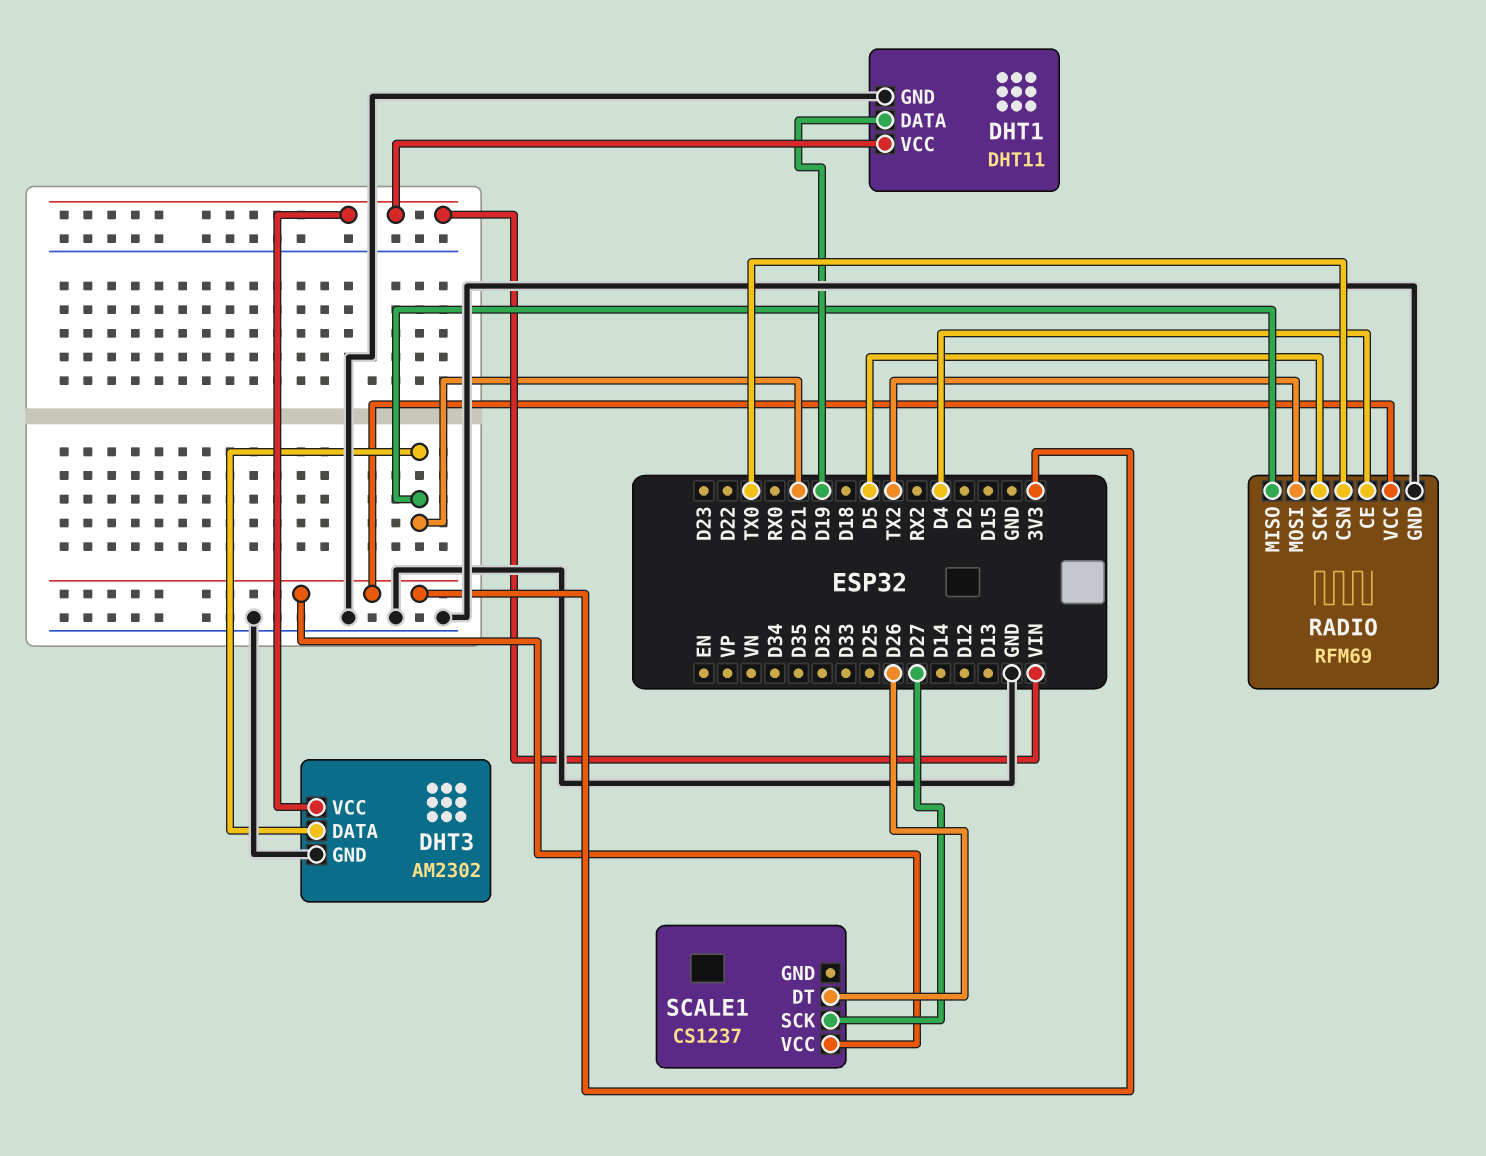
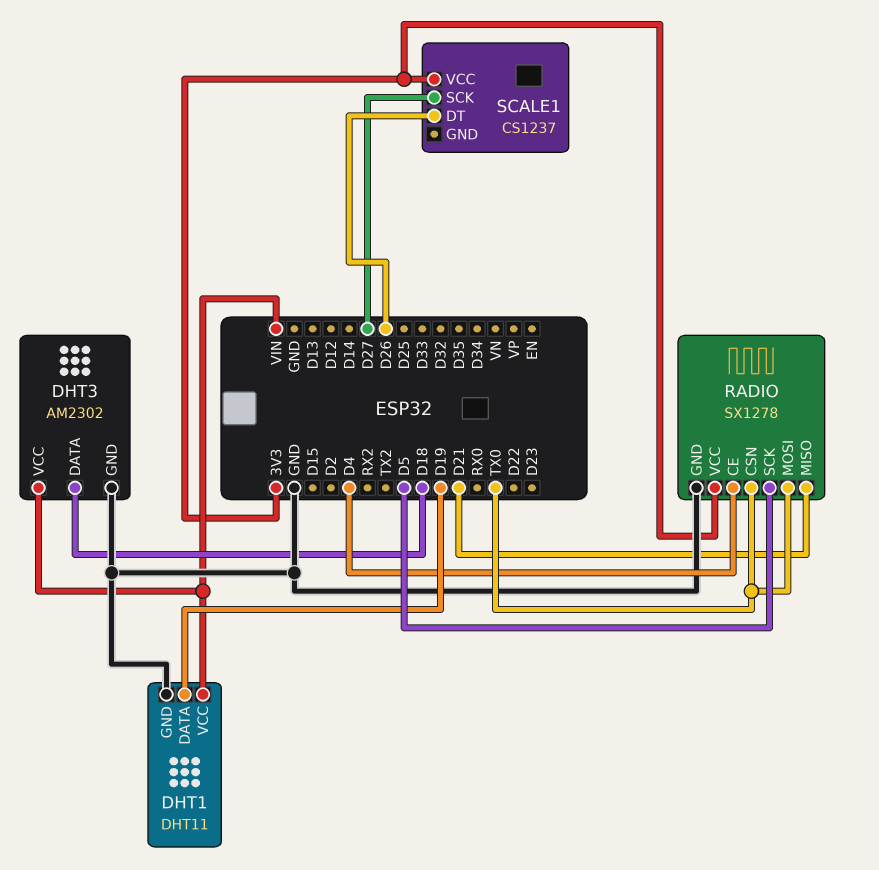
DHT3 pin DATA: D21 -> D18
RADIO: RFM69 -> SX1278
RADIO pin MOSI: TX2 -> TX0

